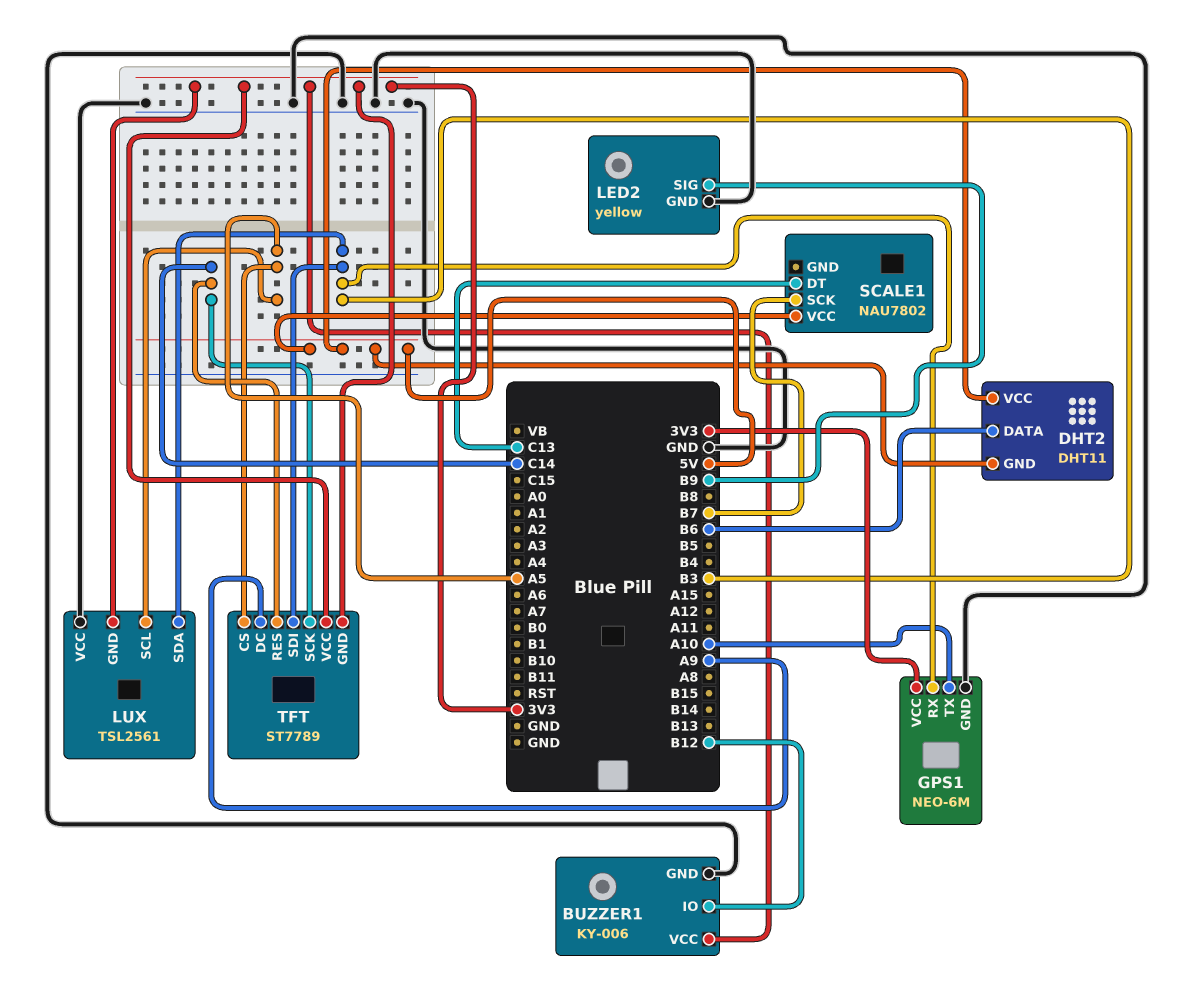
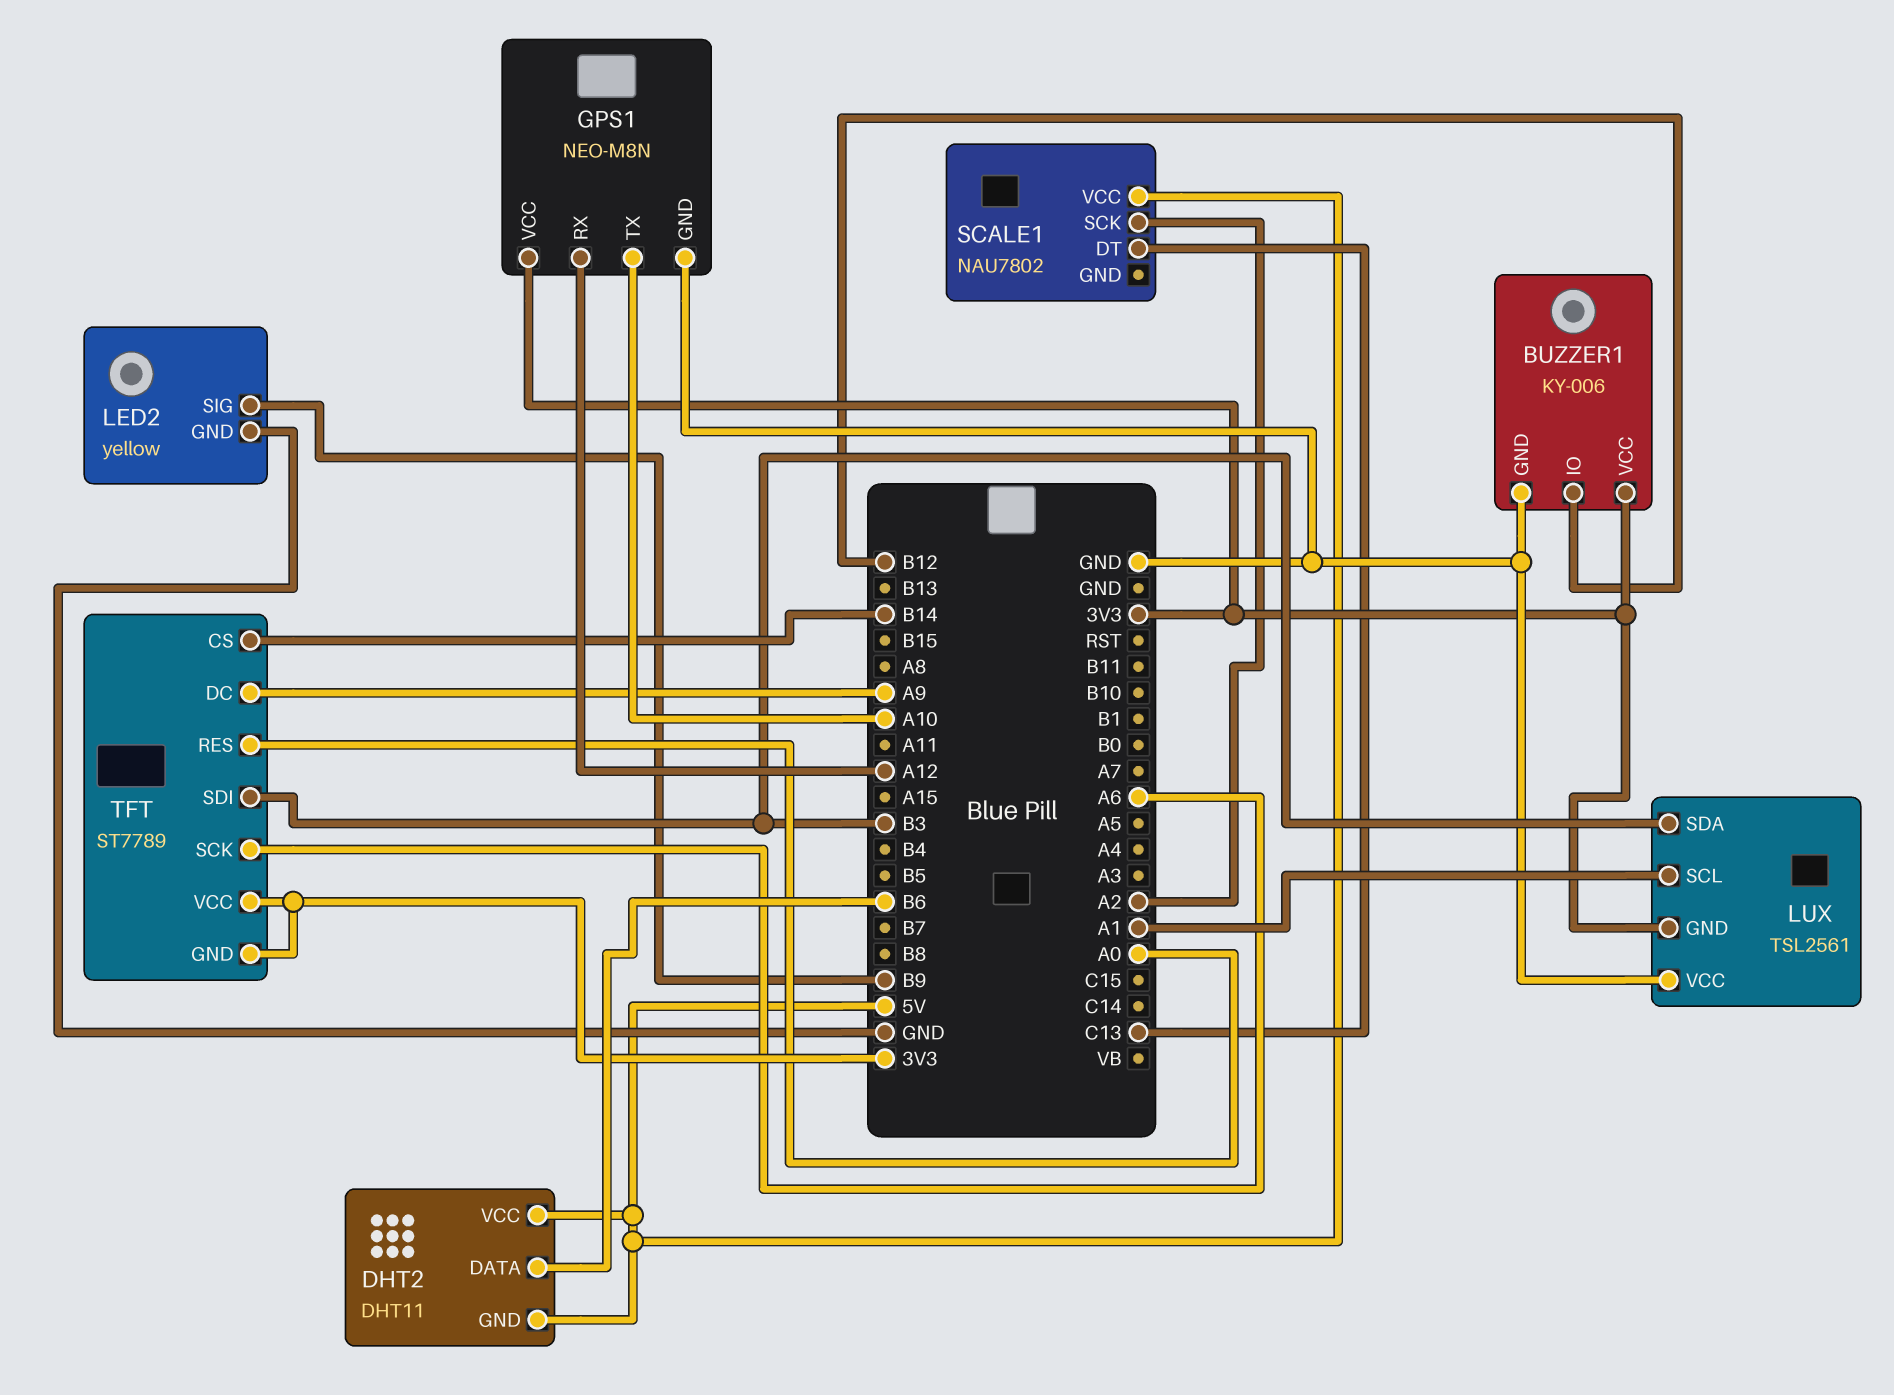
GPS1: NEO-6M -> NEO-M8N
GPS1 pin RX: B3 -> A12
LUX pin SCL: A5 -> A1
SCALE1 pin SCK: B7 -> A2
TFT pin CS: A5 -> B14
TFT pin RES: C14 -> A0
TFT pin SCK: C14 -> A6

